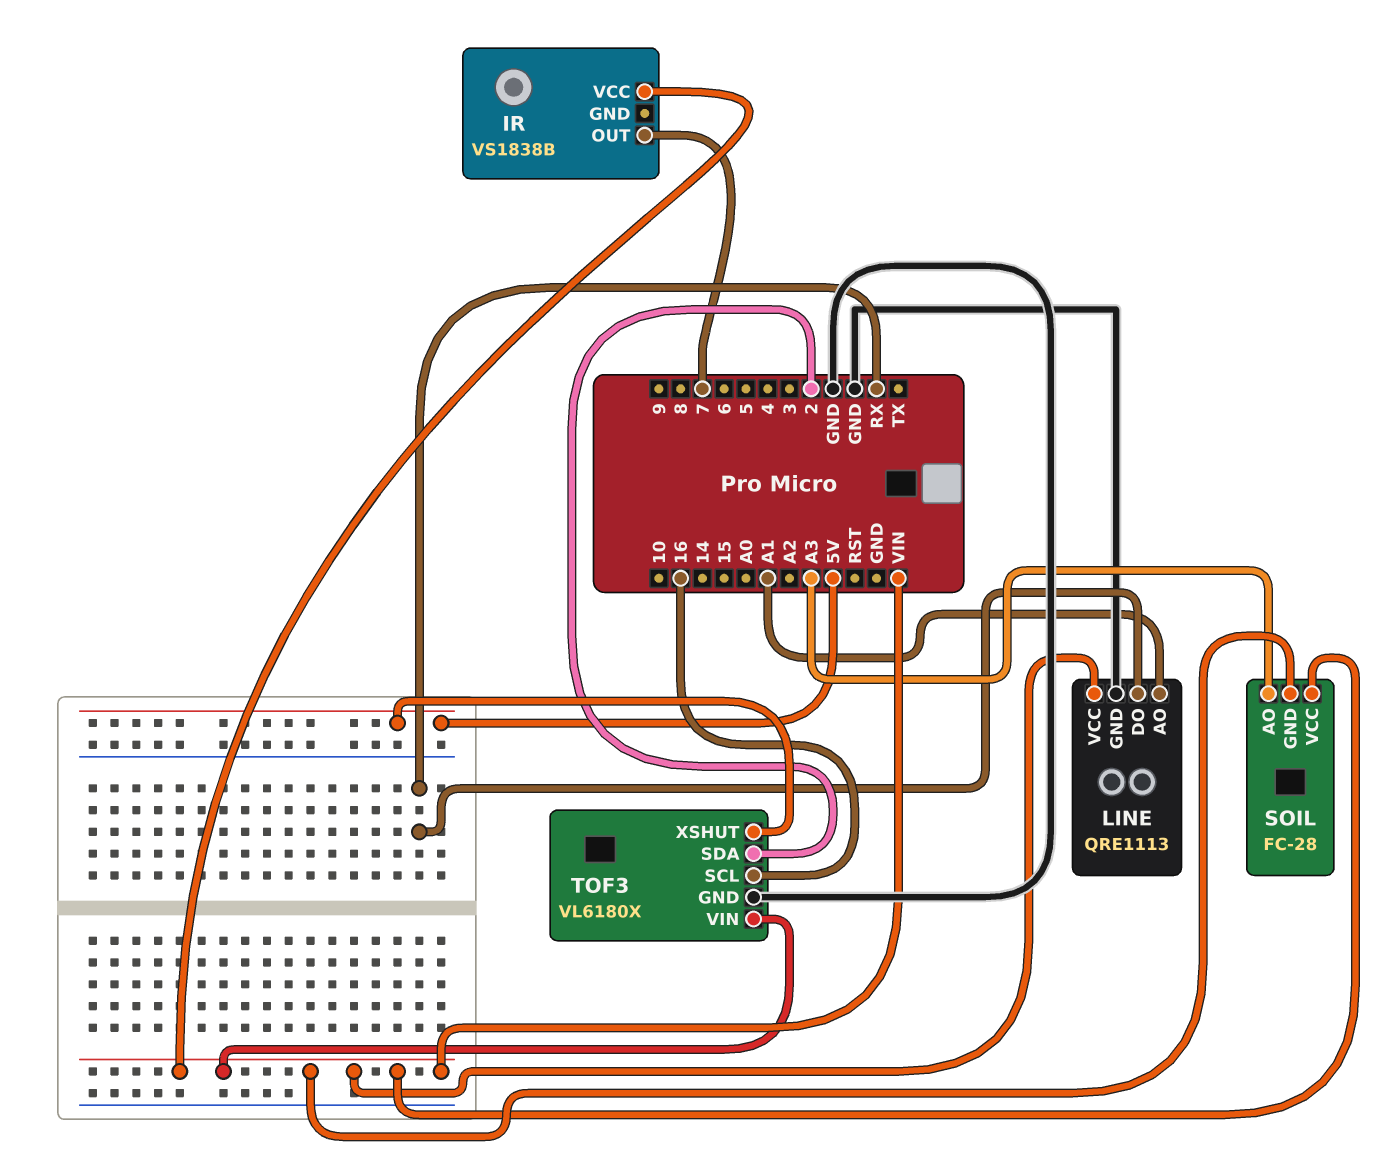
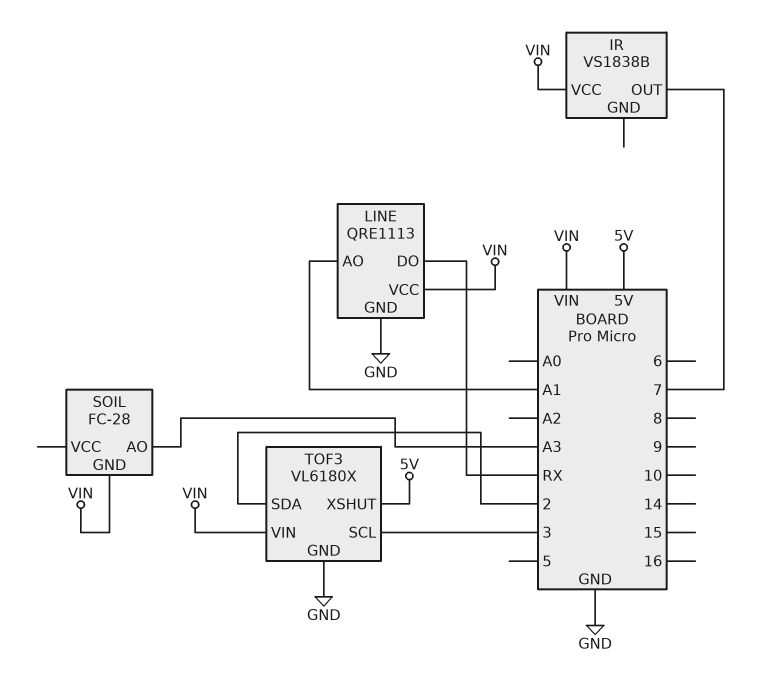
SOIL pin VCC: VIN -> none
TOF3 pin SCL: 16 -> 3

